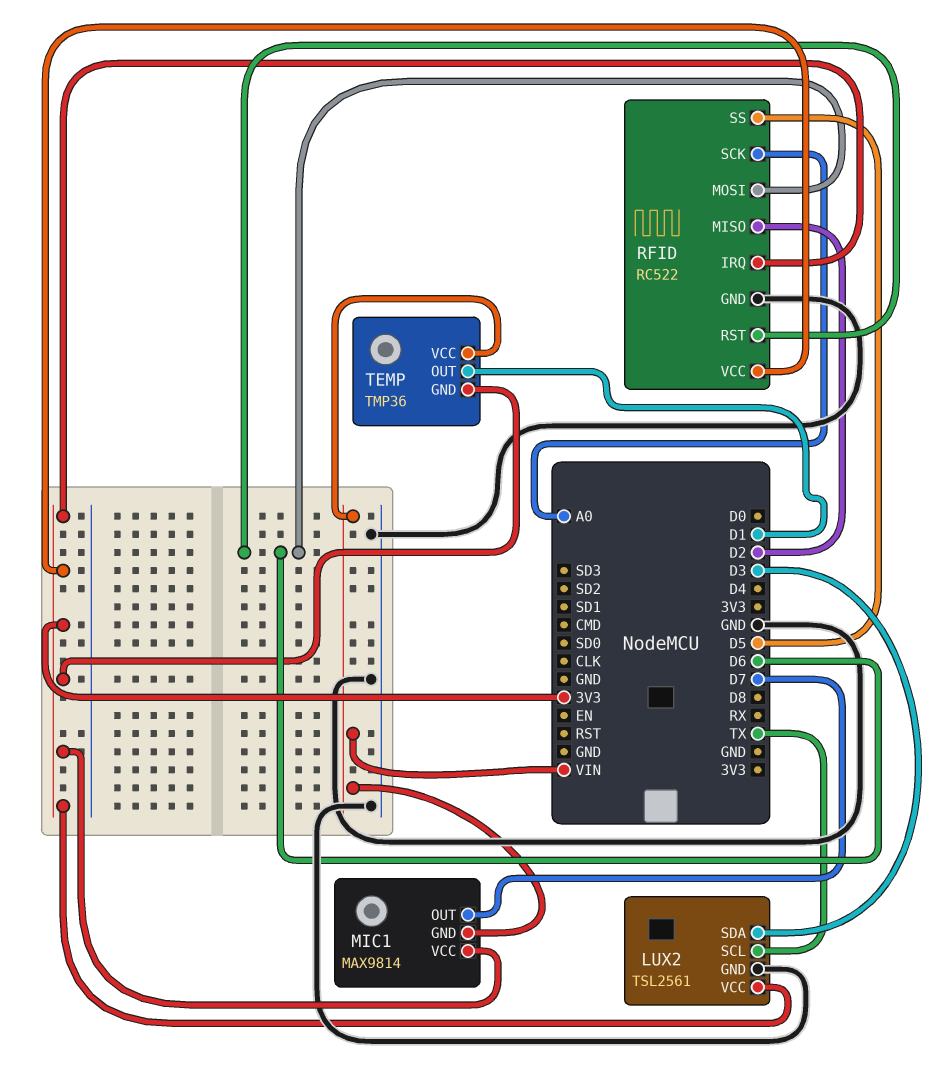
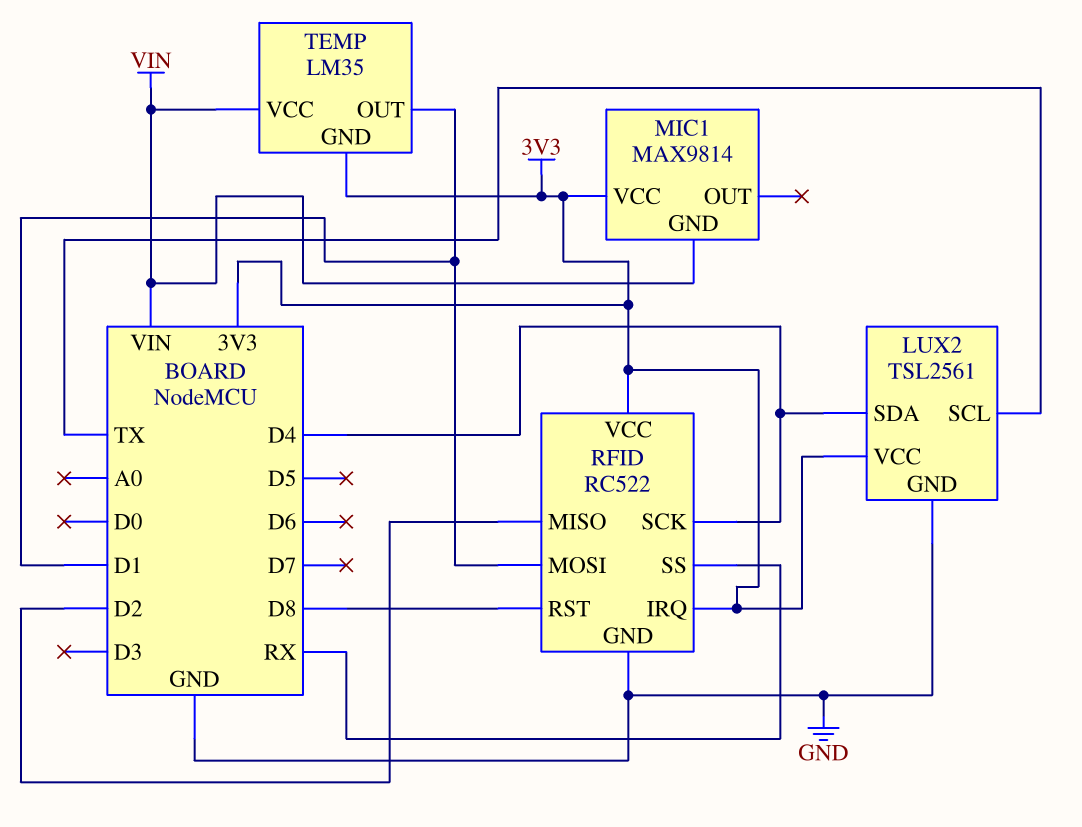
LUX2 pin SDA: D3 -> D4
MIC1 pin OUT: D7 -> none
RFID pin MOSI: D6 -> D1
RFID pin RST: D6 -> D8
RFID pin SCK: A0 -> D4
RFID pin SS: D5 -> RX
TEMP: TMP36 -> LM35

